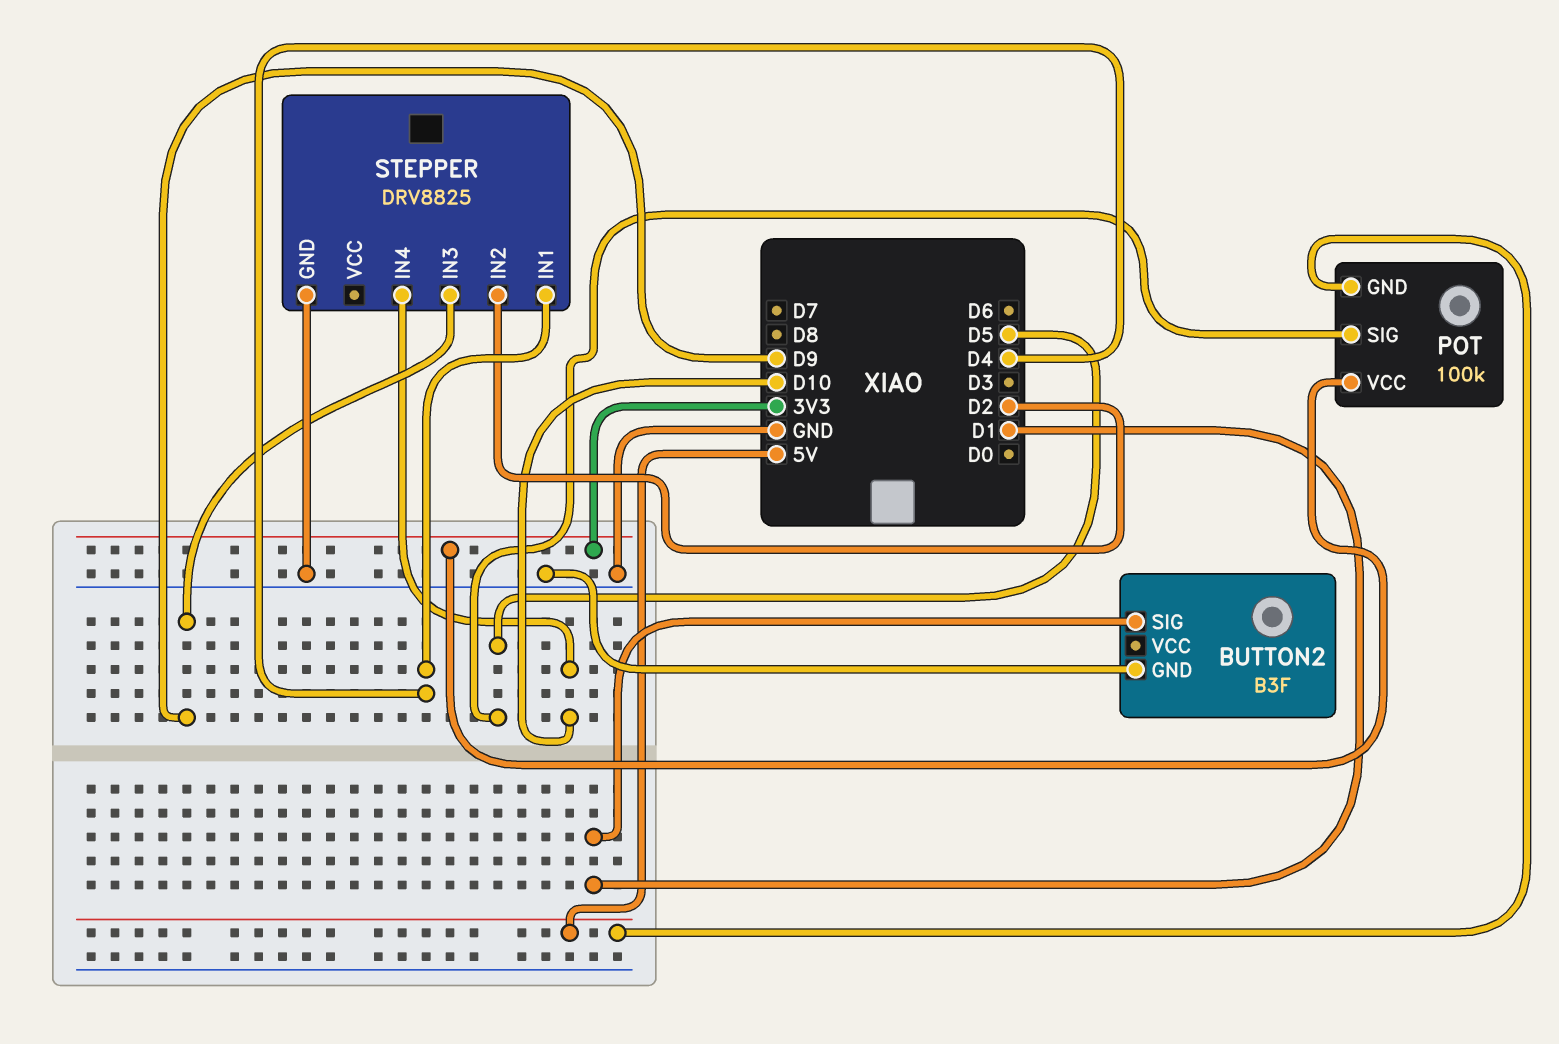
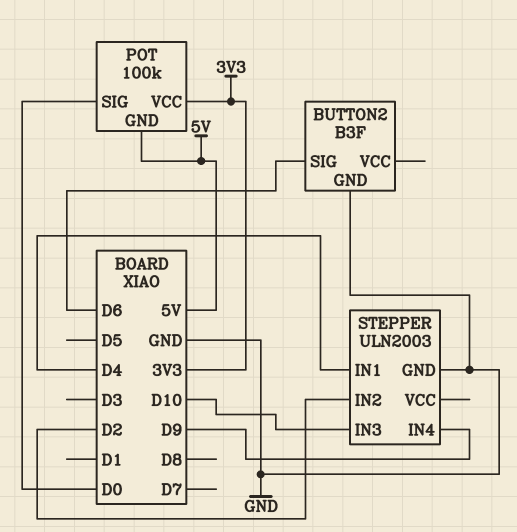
BUTTON2 pin SIG: D1 -> D6
POT pin SIG: D5 -> D0
STEPPER: DRV8825 -> ULN2003
STEPPER pin IN3: D9 -> D10
STEPPER pin IN4: D10 -> D9

